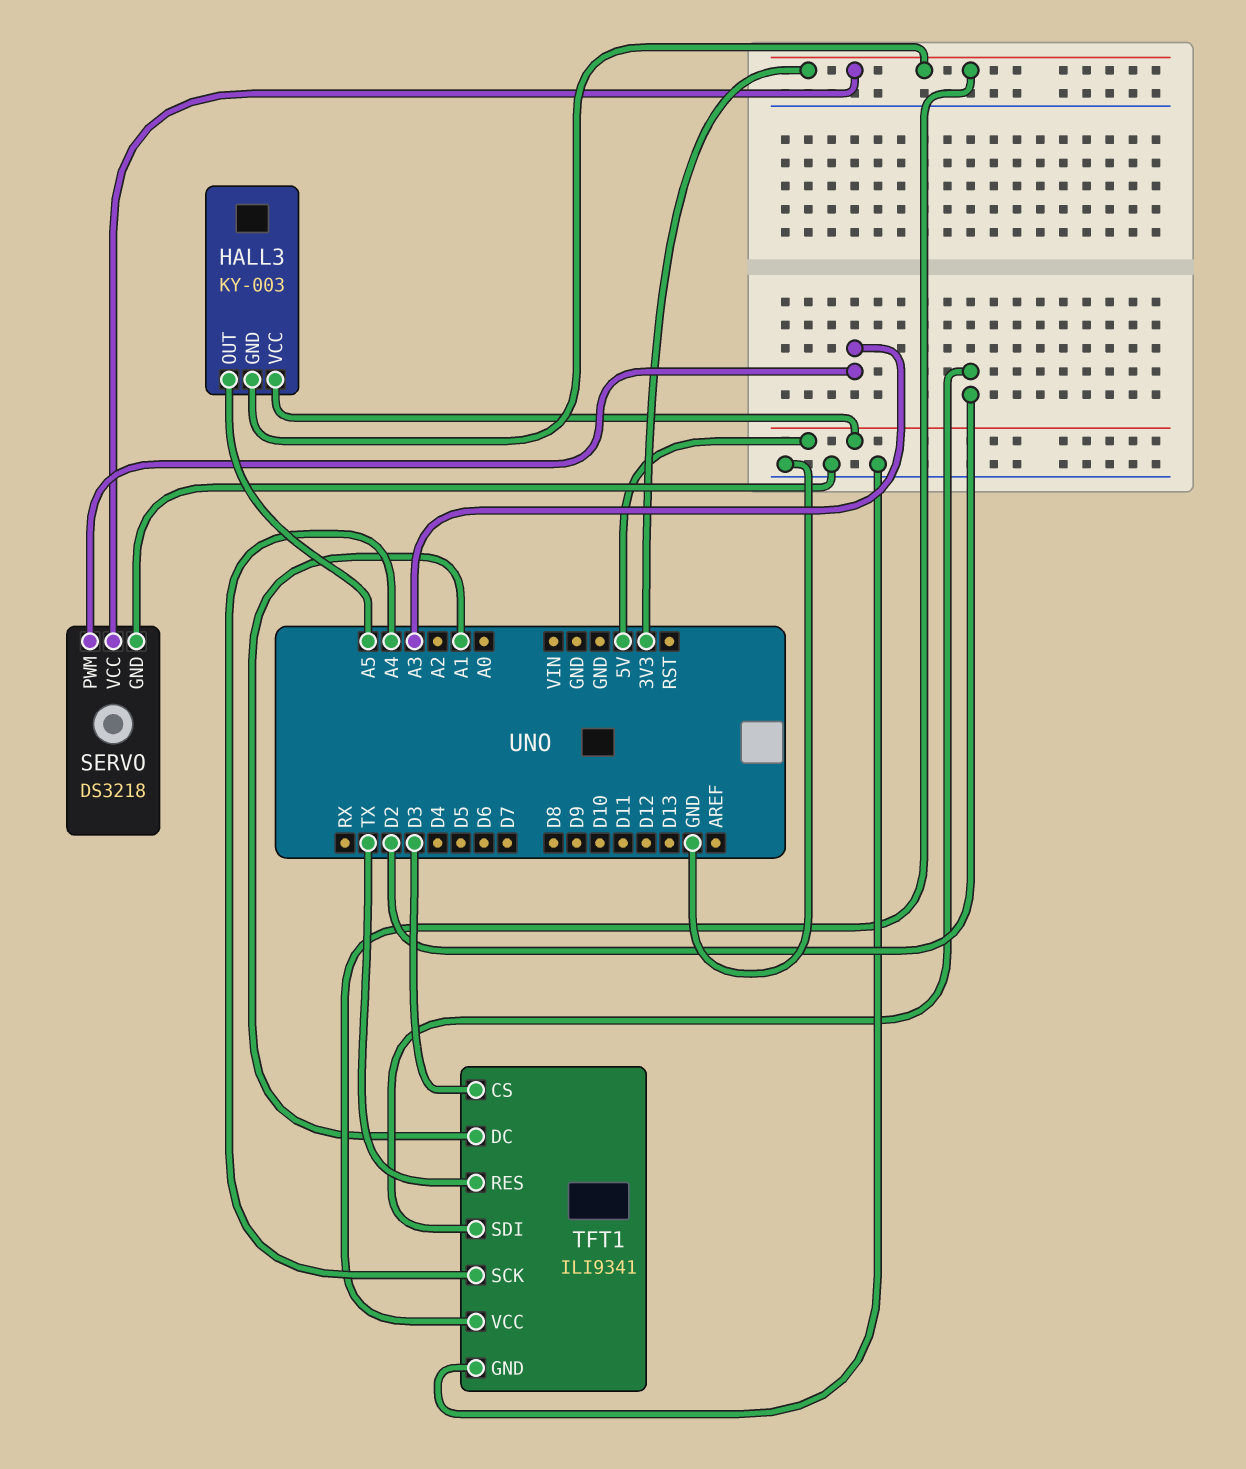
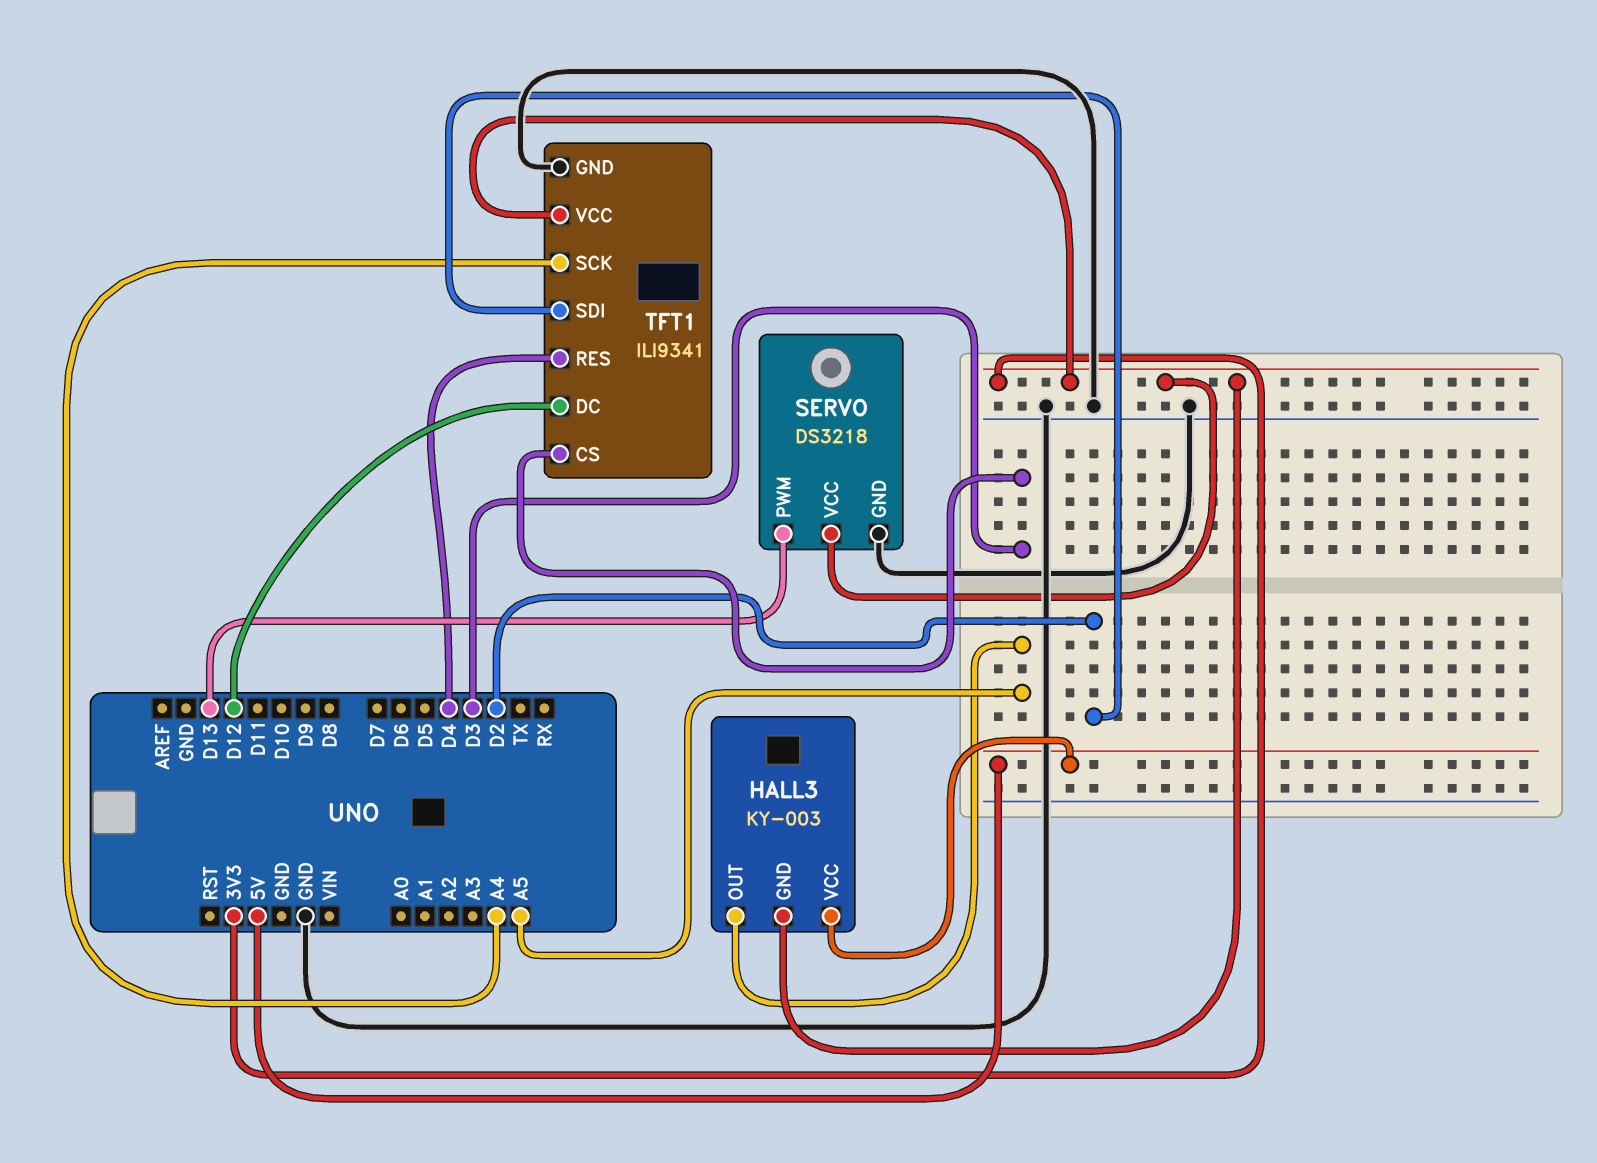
SERVO pin PWM: A3 -> D13
TFT1 pin DC: A1 -> D12
TFT1 pin RES: TX -> D4

